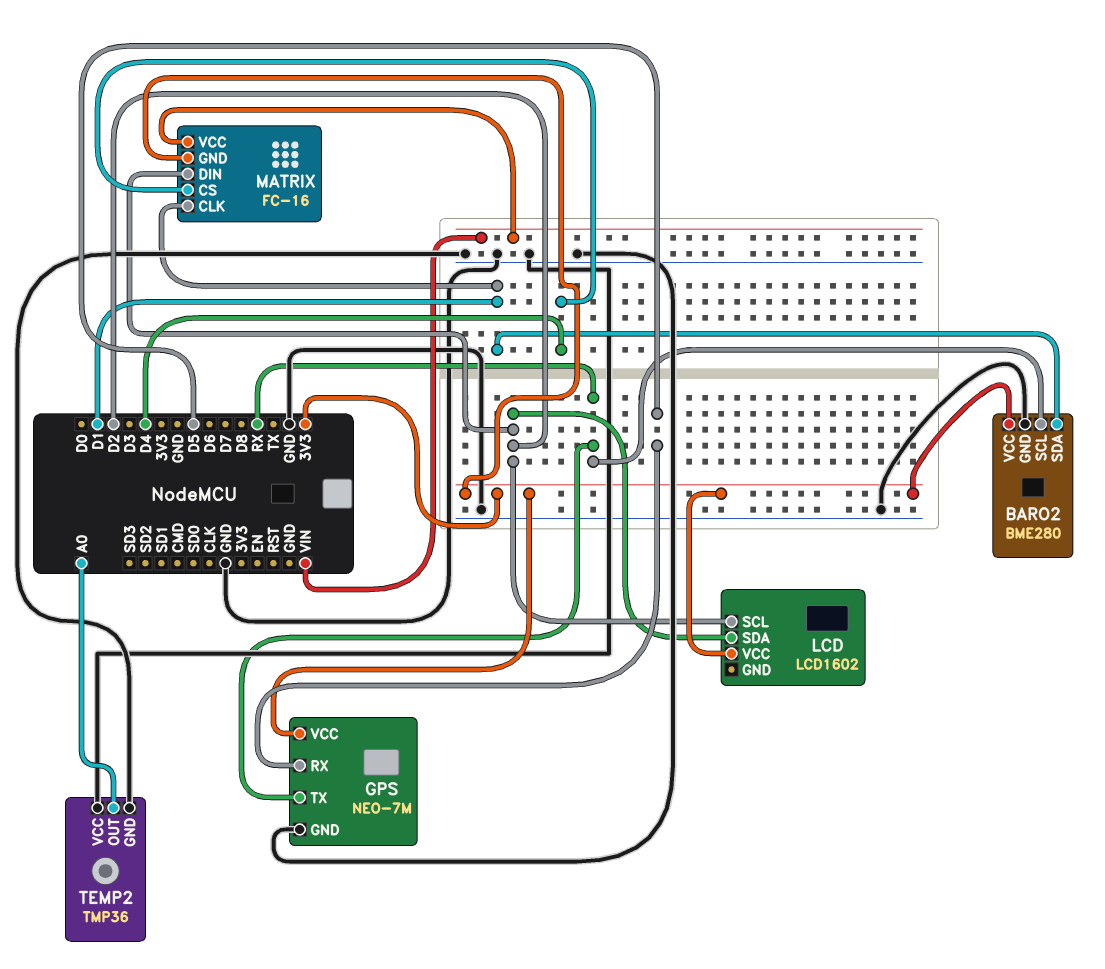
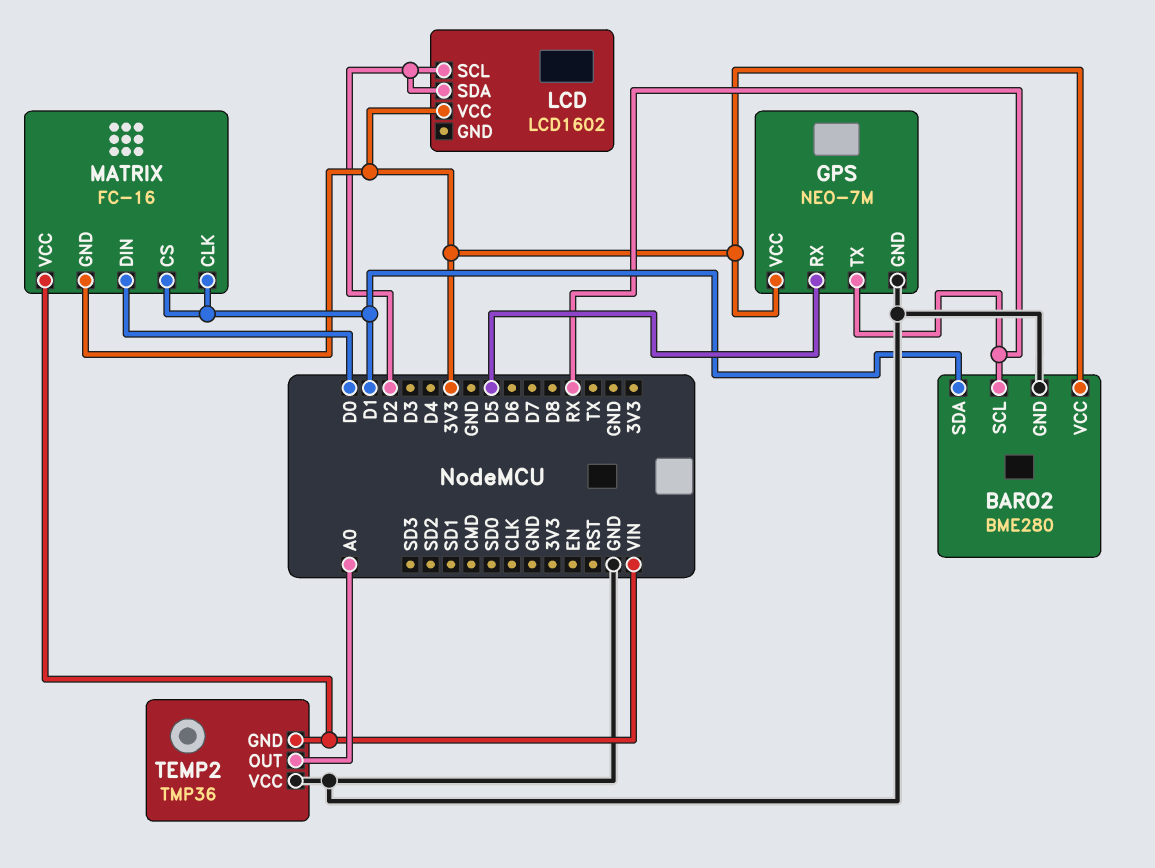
MATRIX pin CS: D4 -> D1
MATRIX pin DIN: D2 -> D0
TEMP2 pin GND: GND -> VIN

